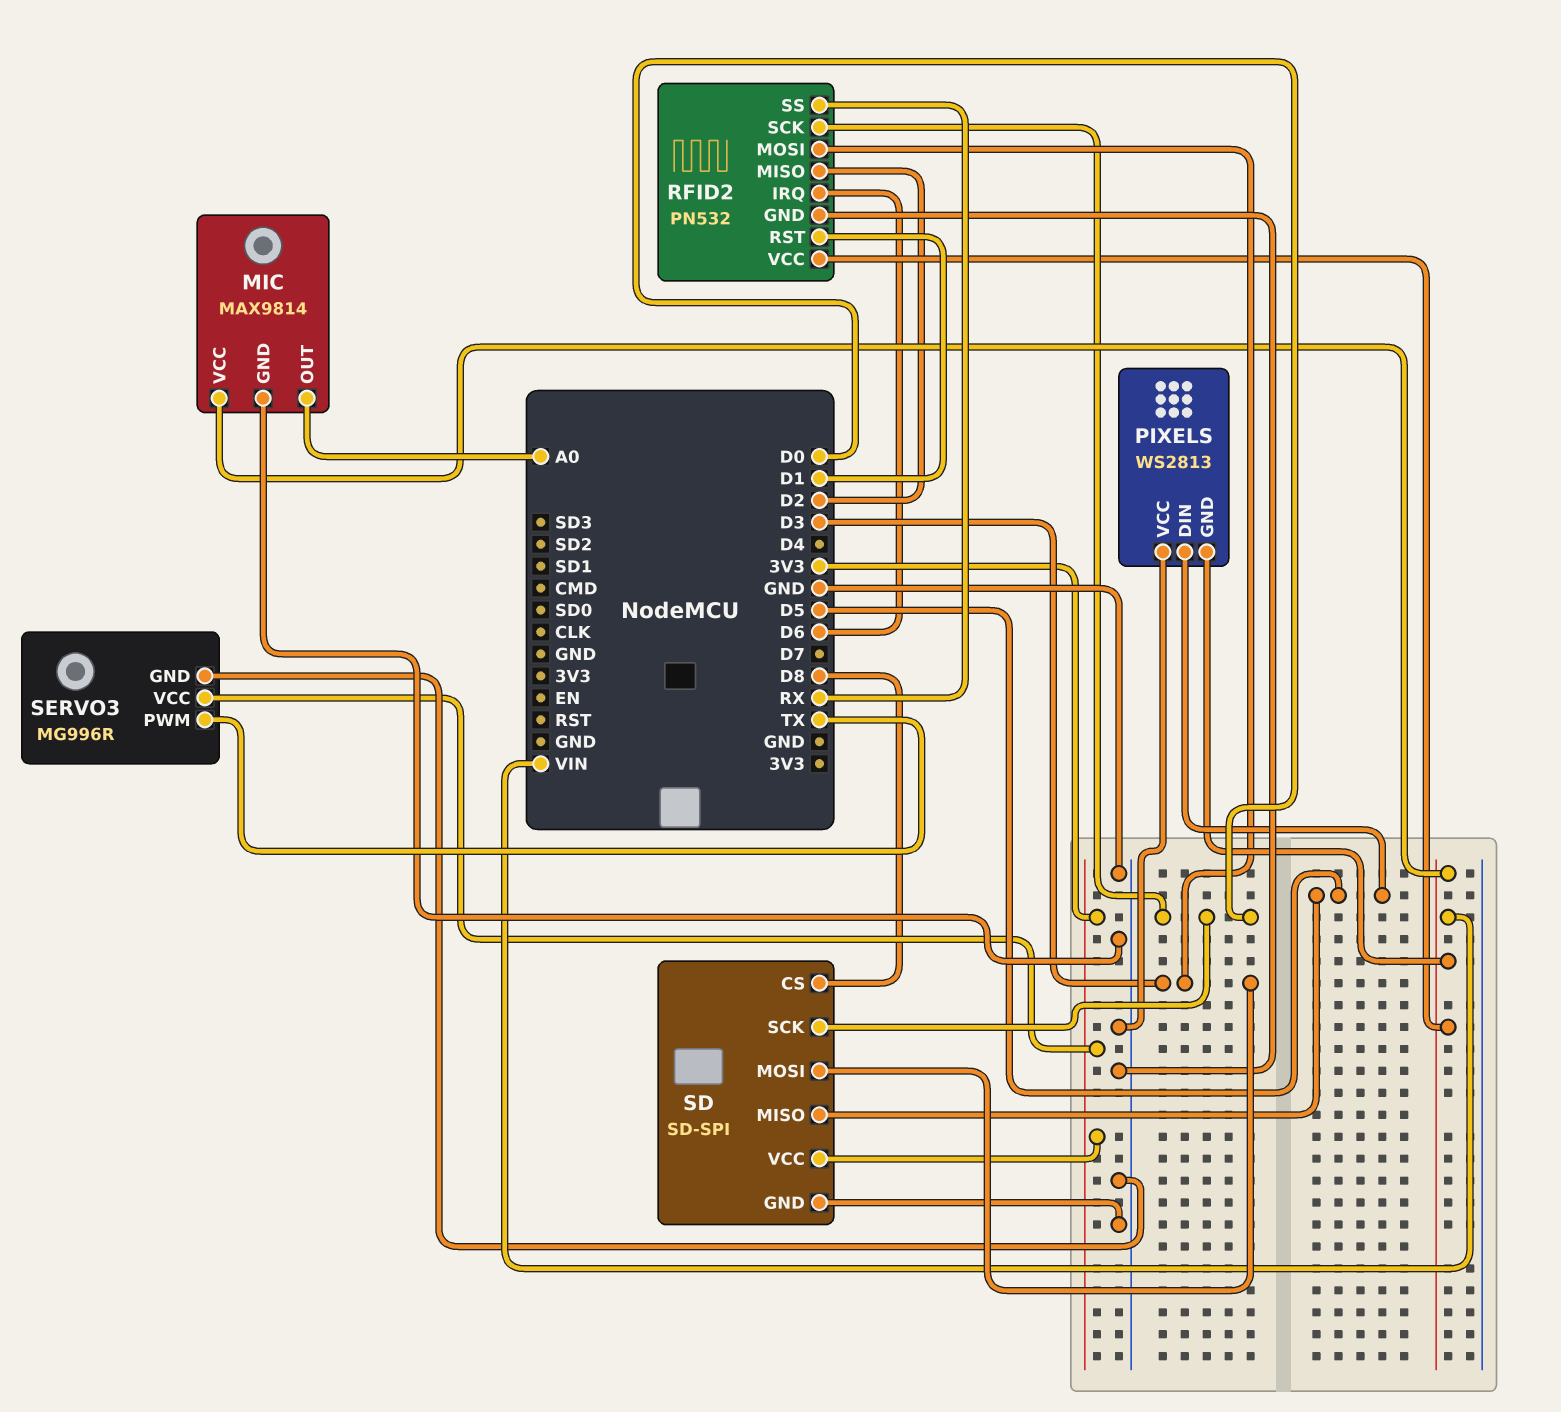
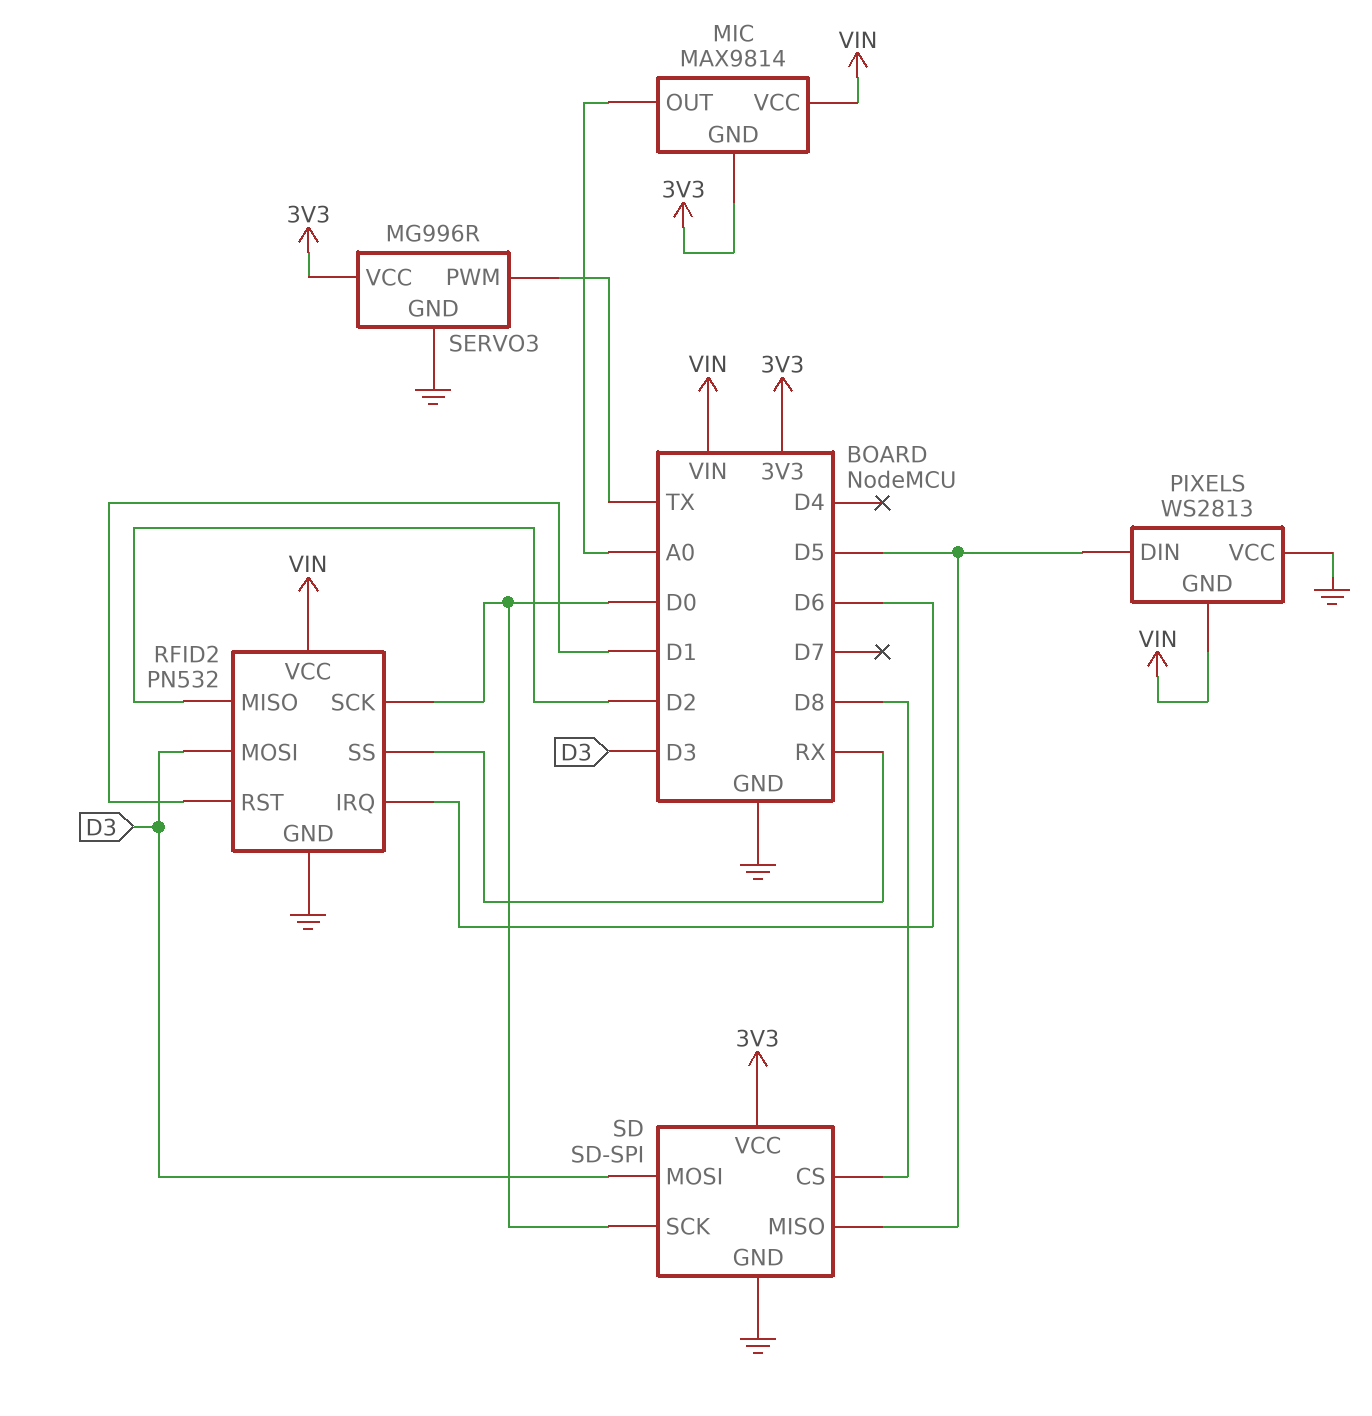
MIC pin GND: GND -> 3V3

